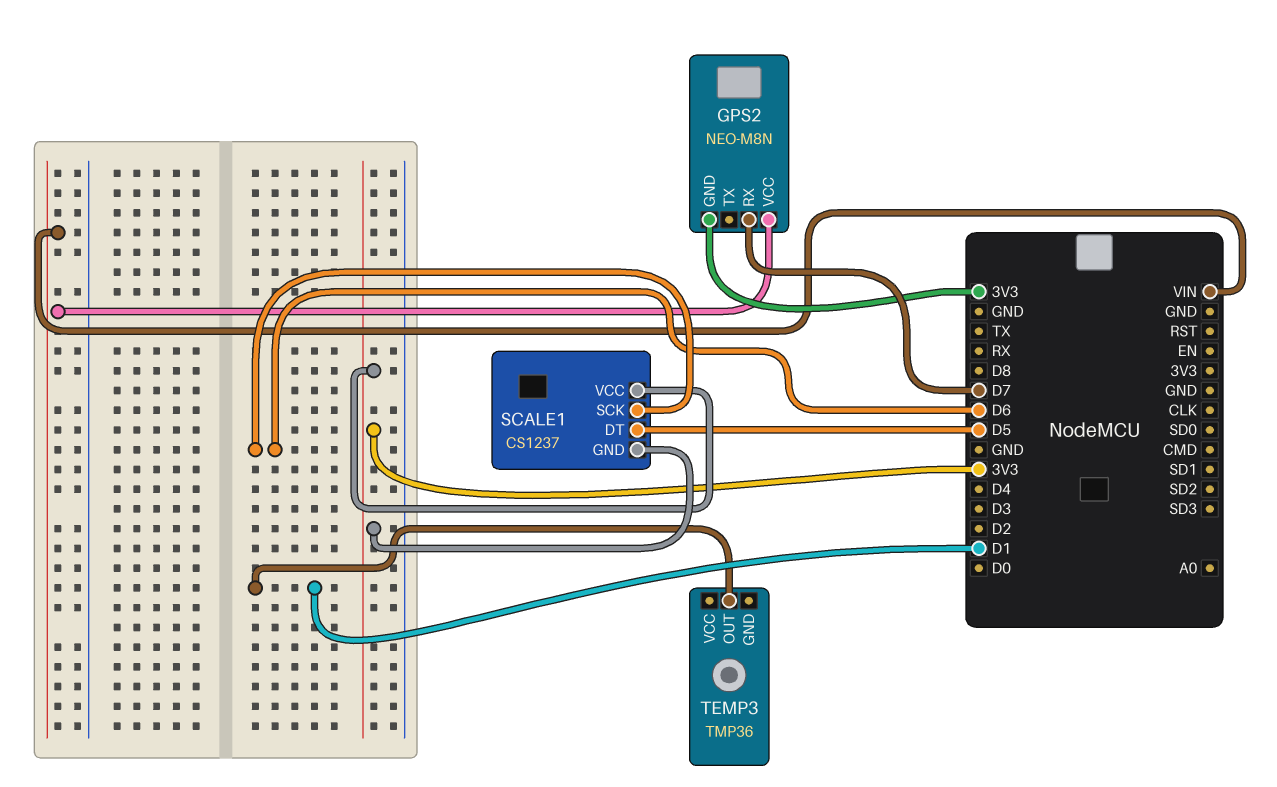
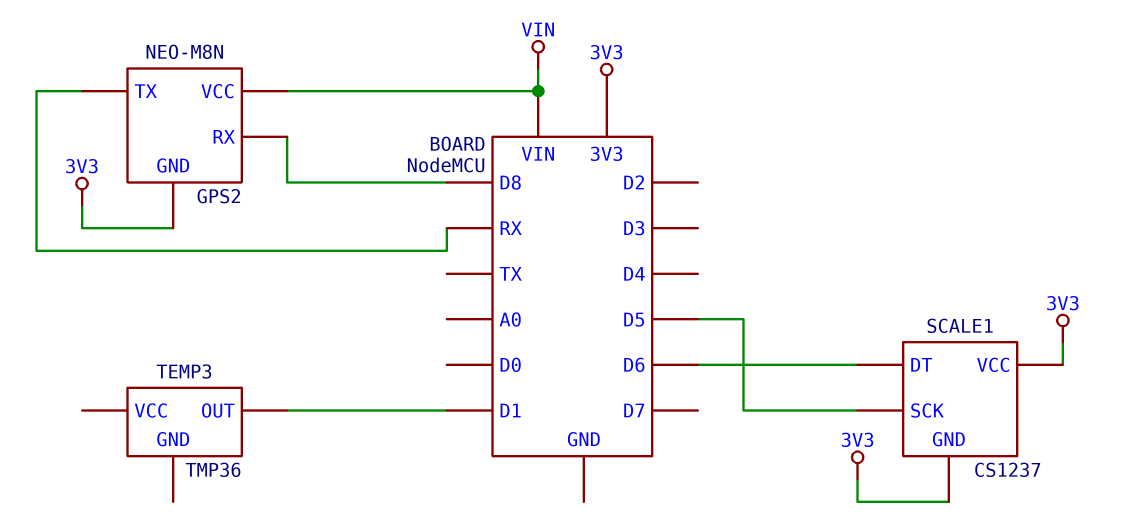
GPS2 pin RX: D7 -> D8
GPS2 pin TX: none -> RX
SCALE1 pin DT: D5 -> D6
SCALE1 pin SCK: D6 -> D5

